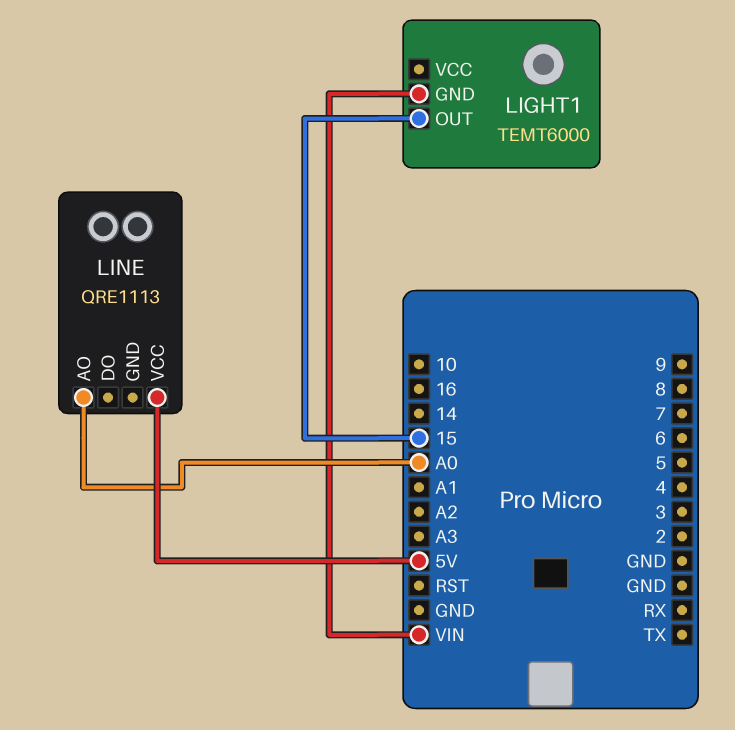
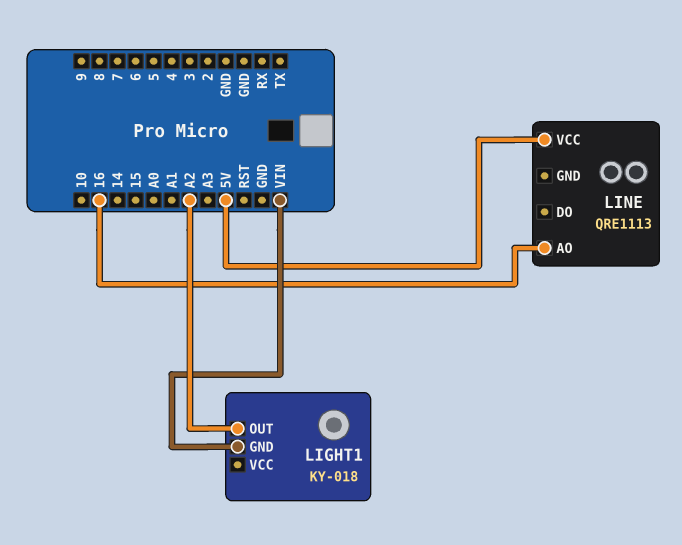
LIGHT1: TEMT6000 -> KY-018
LIGHT1 pin OUT: 15 -> A2
LINE pin AO: A0 -> 16

